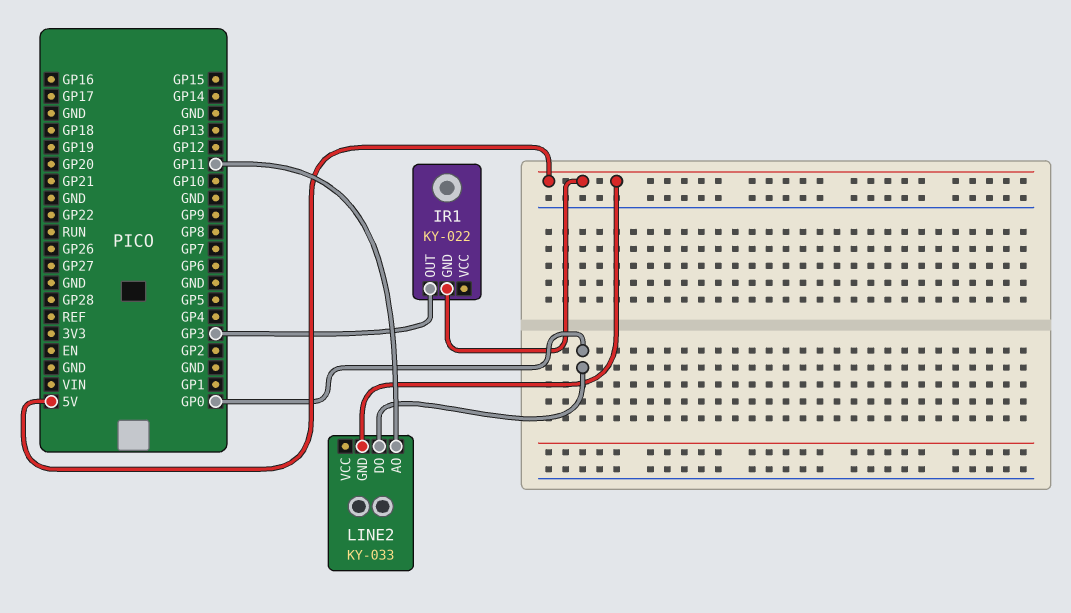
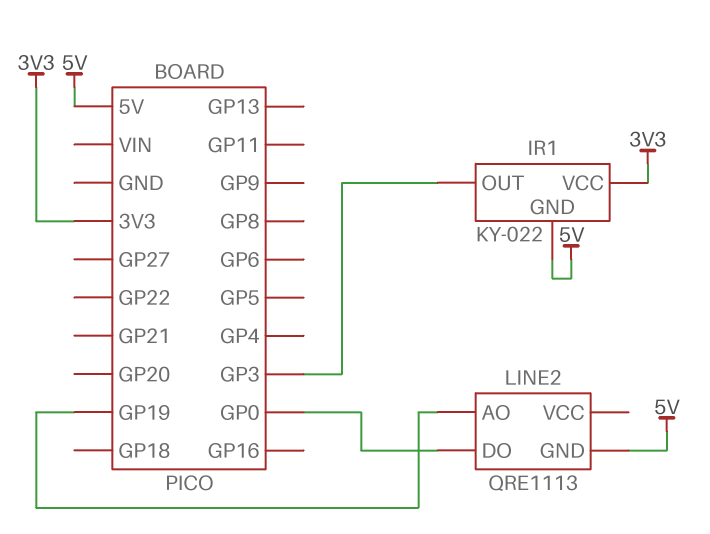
IR1 pin VCC: none -> 3V3
LINE2: KY-033 -> QRE1113
LINE2 pin AO: GP11 -> GP19

